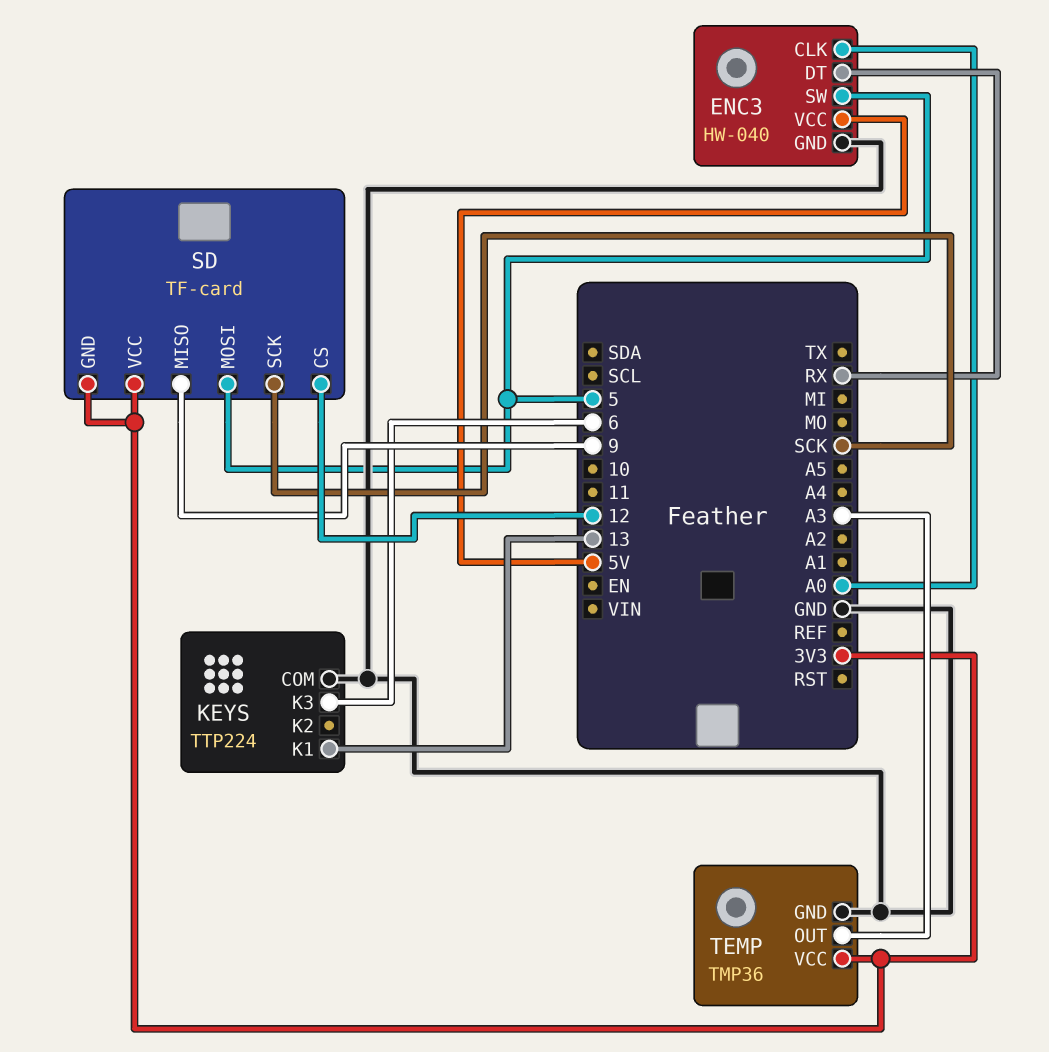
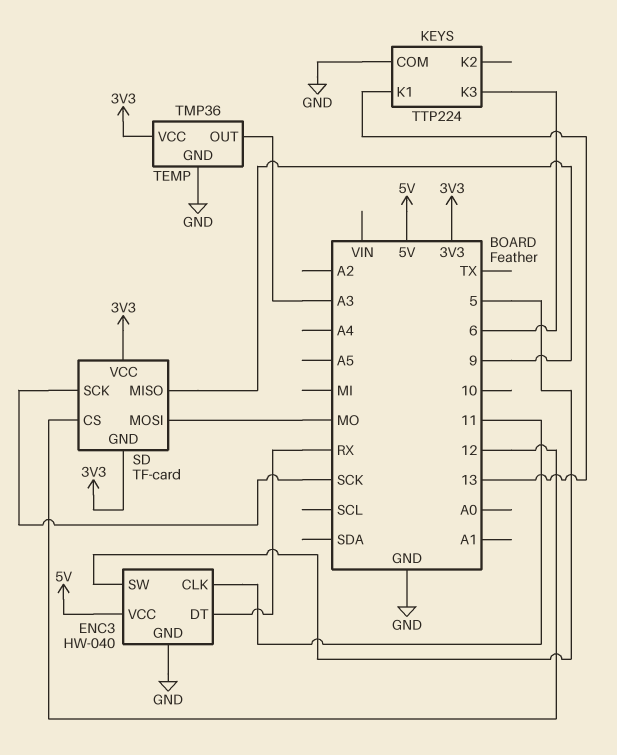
ENC3 pin CLK: A0 -> 11
SD pin MOSI: 5 -> MO

